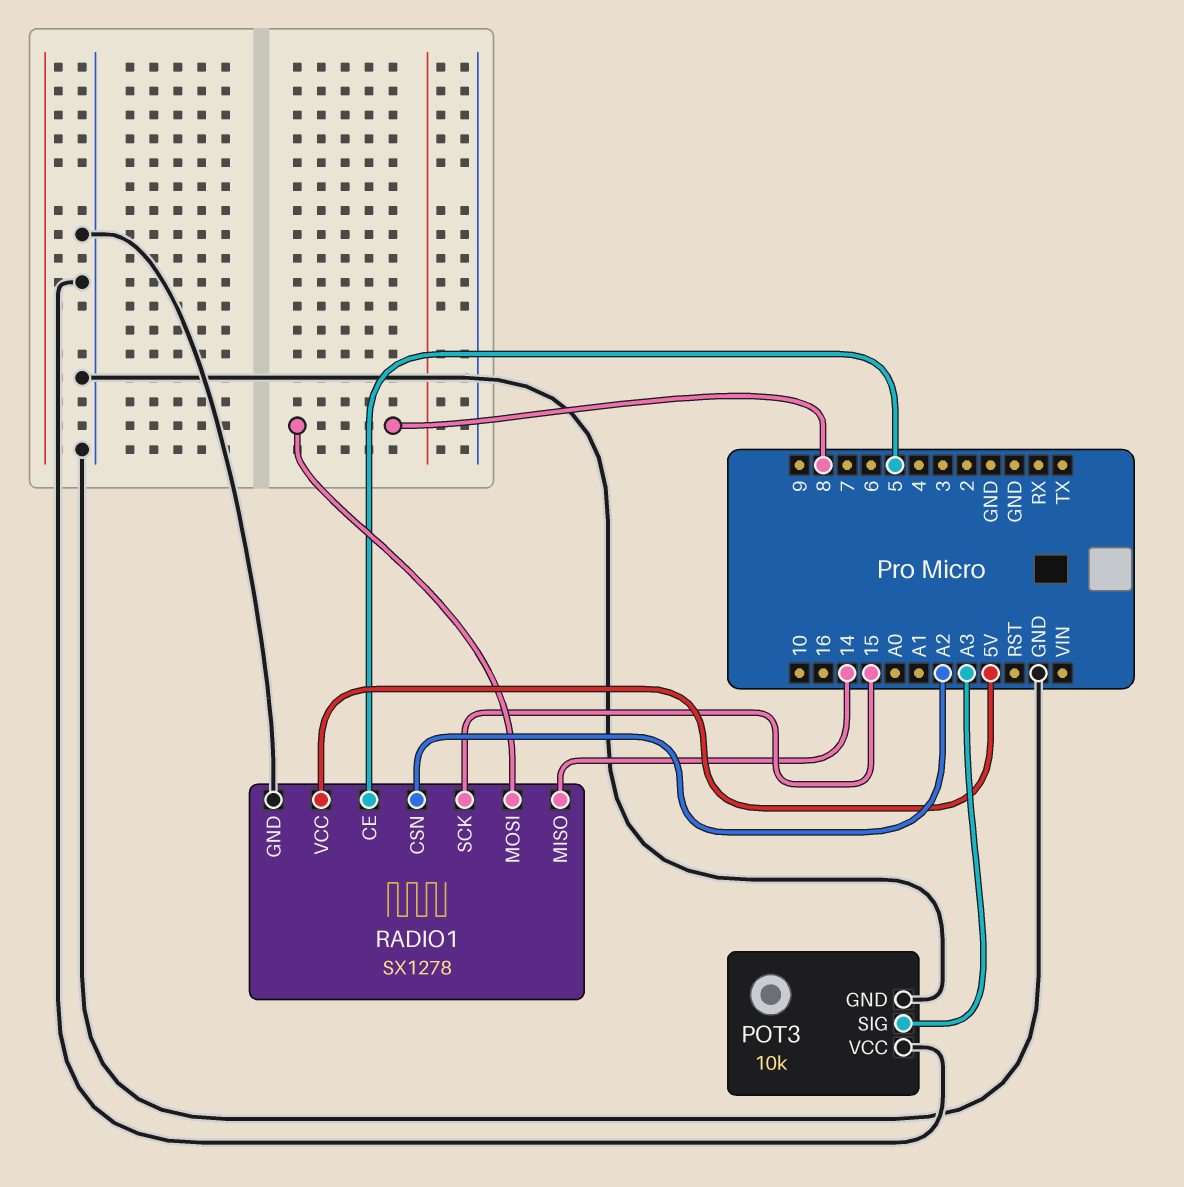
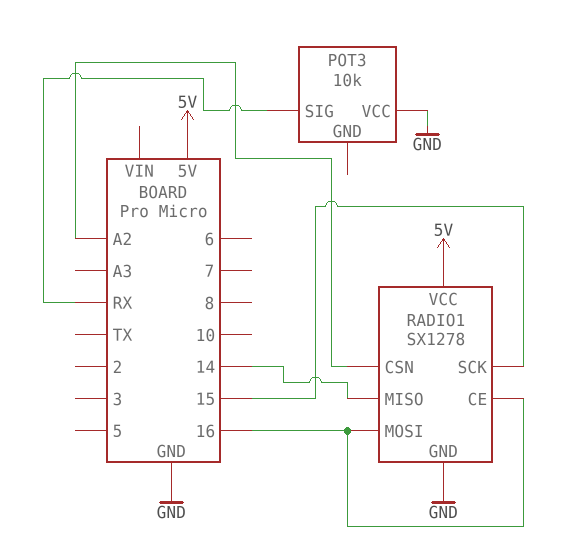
POT3 pin GND: GND -> none
POT3 pin SIG: A3 -> RX
RADIO1 pin CE: 5 -> 16
RADIO1 pin MOSI: 8 -> 16

